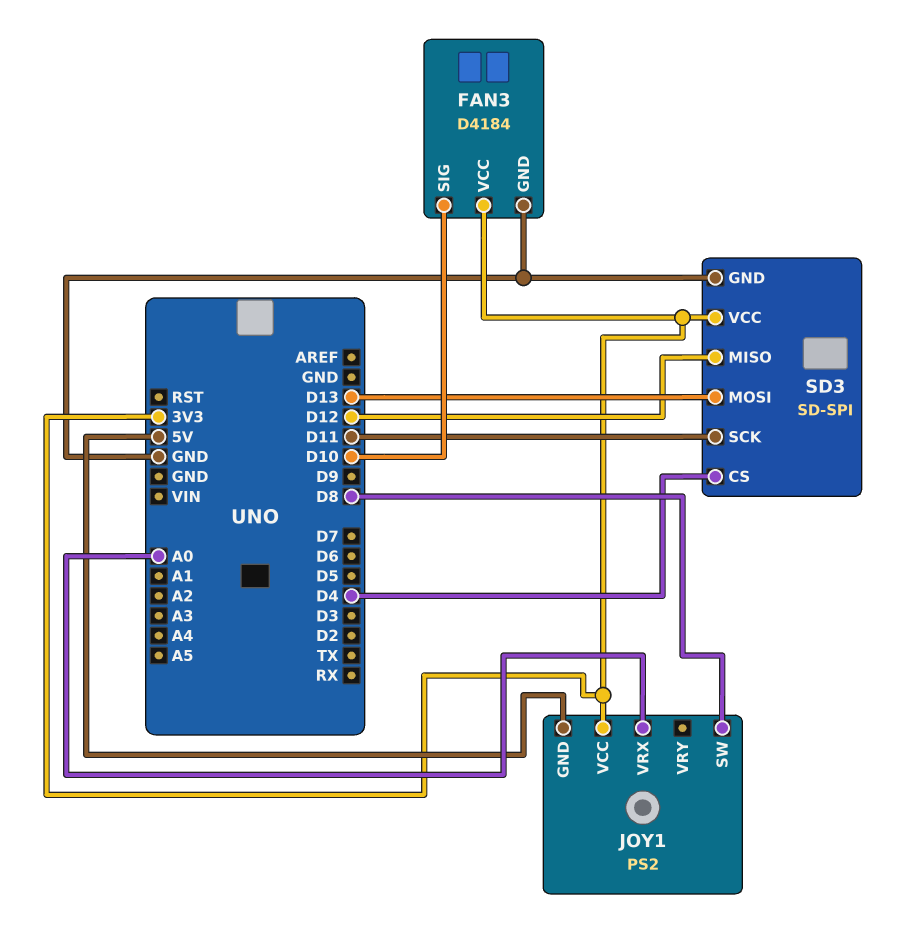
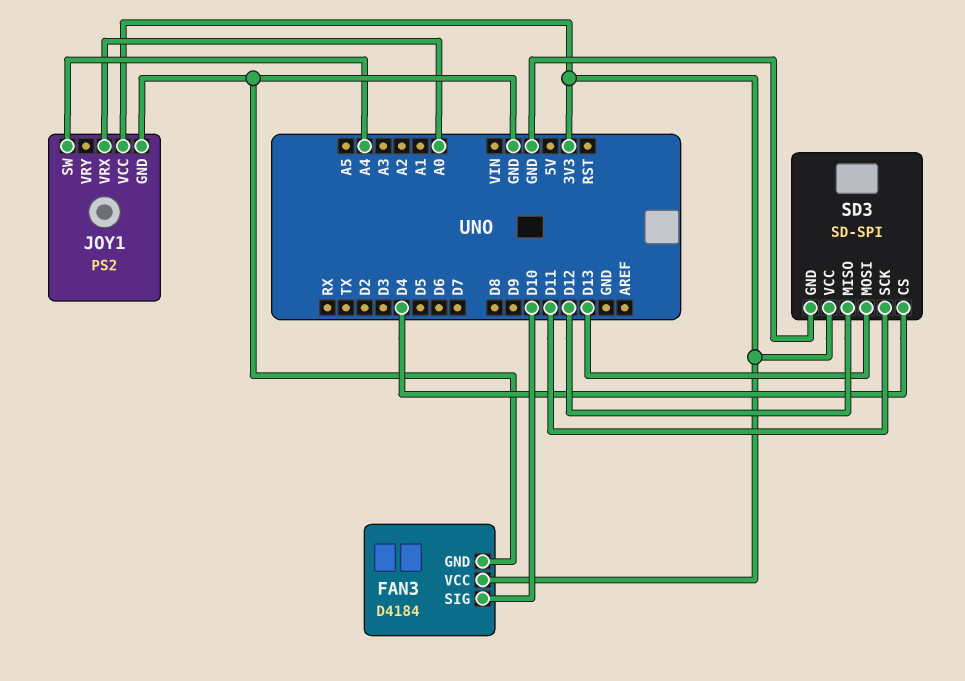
JOY1 pin GND: 5V -> GND
JOY1 pin SW: D8 -> A4

